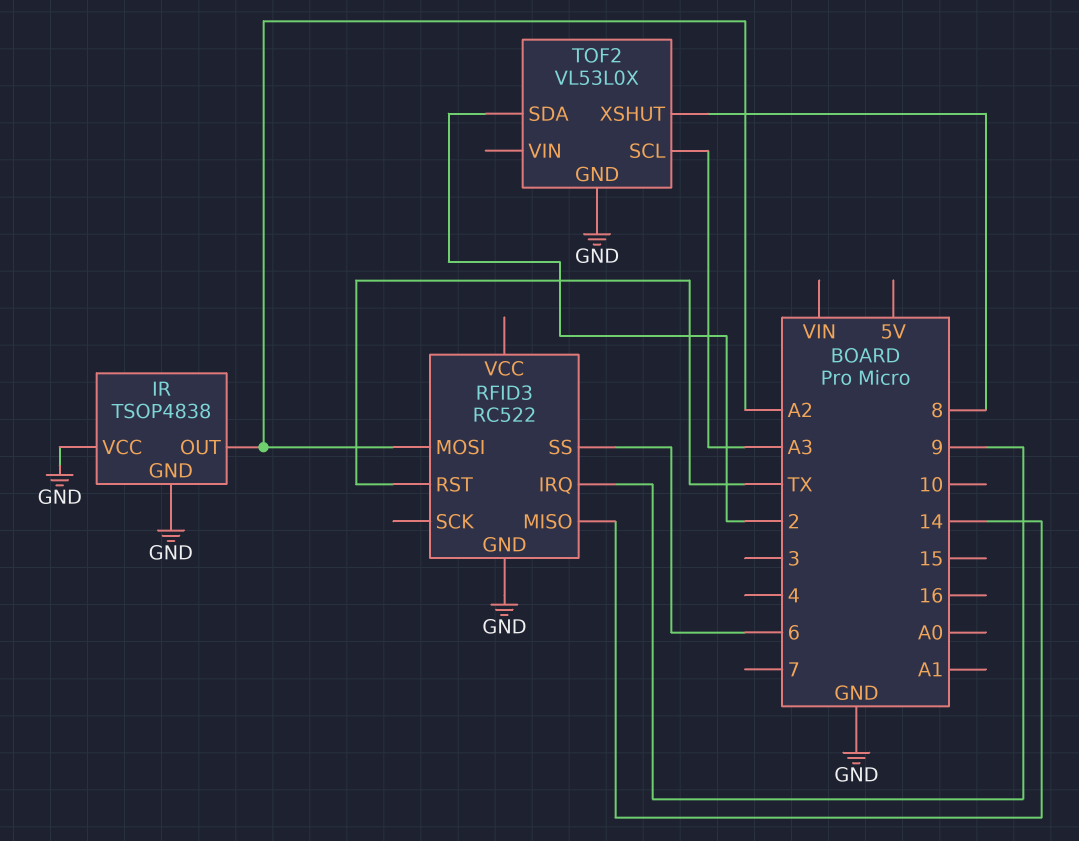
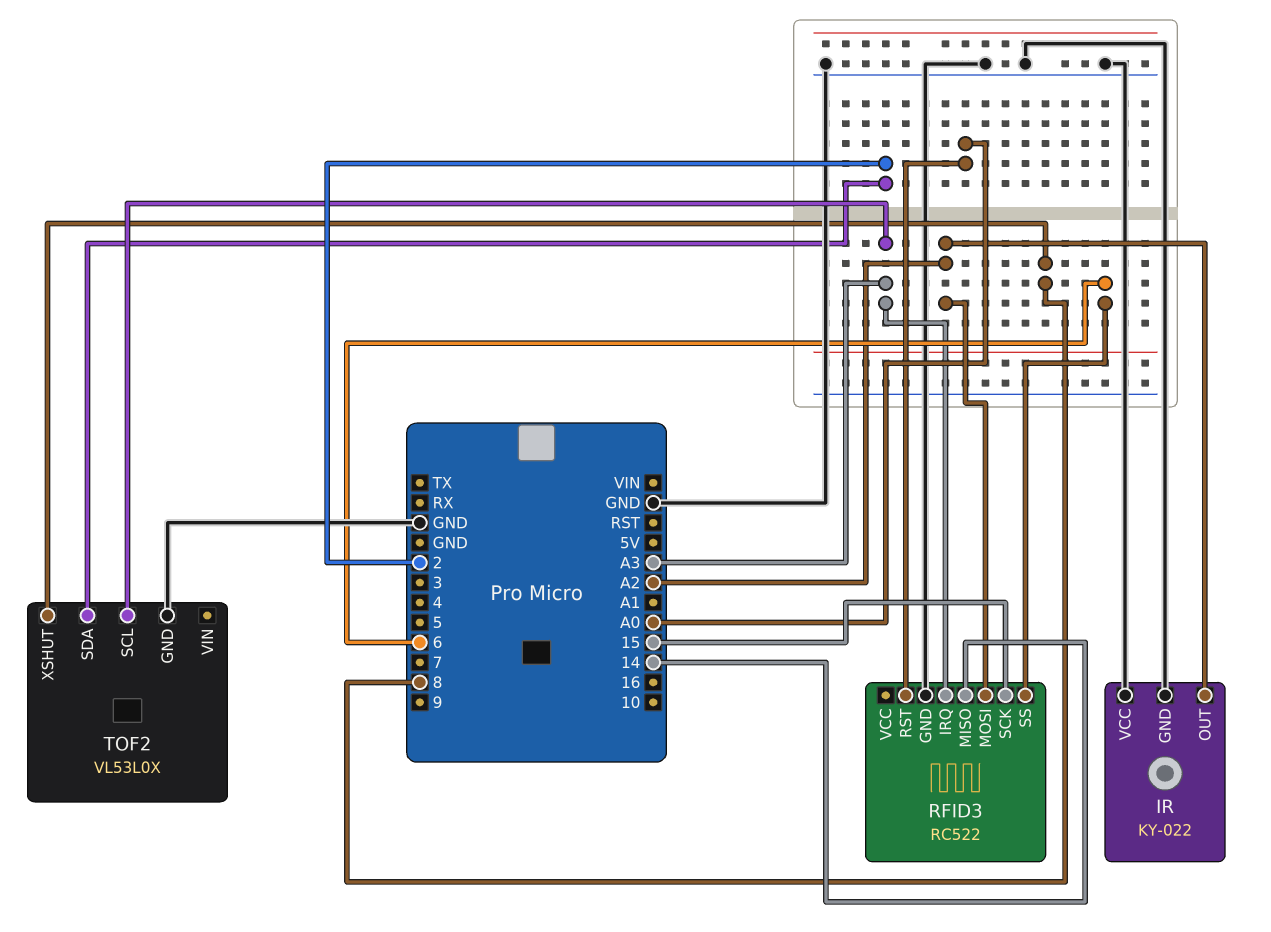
IR: TSOP4838 -> KY-022
RFID3 pin IRQ: 9 -> A3
RFID3 pin RST: TX -> A0
RFID3 pin SCK: none -> 15

